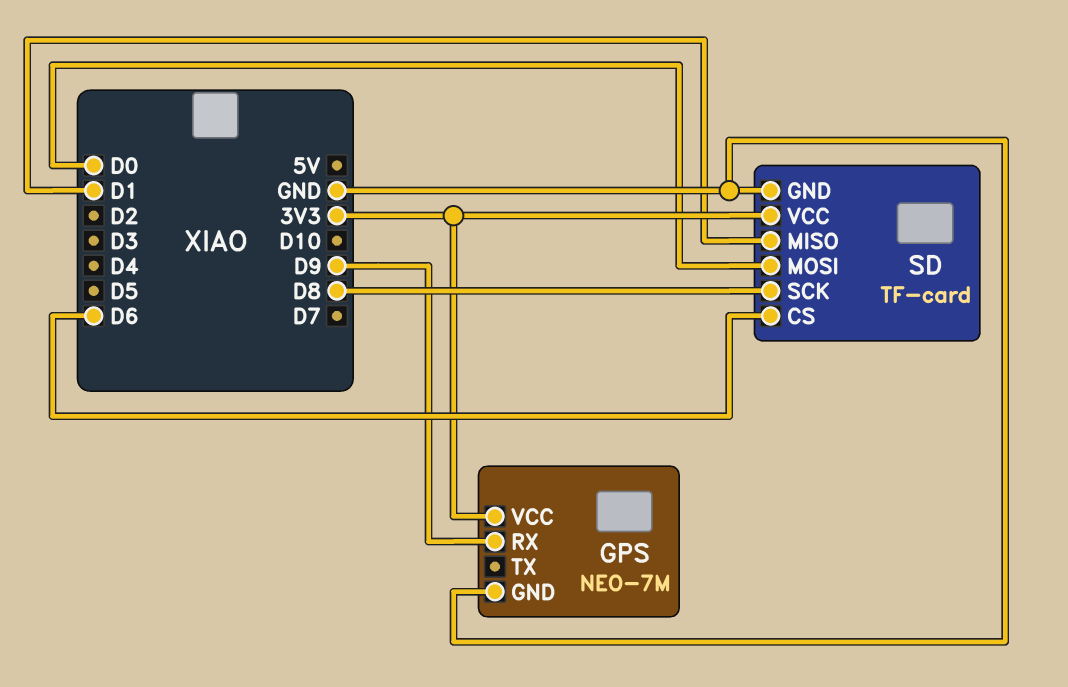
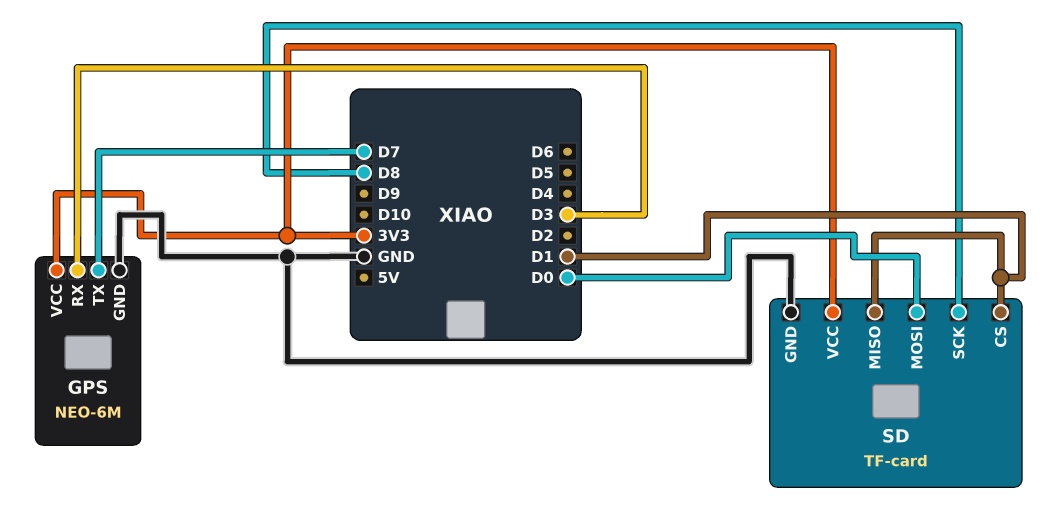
GPS: NEO-7M -> NEO-6M
GPS pin RX: D9 -> D3
GPS pin TX: none -> D7
SD pin CS: D6 -> D1

